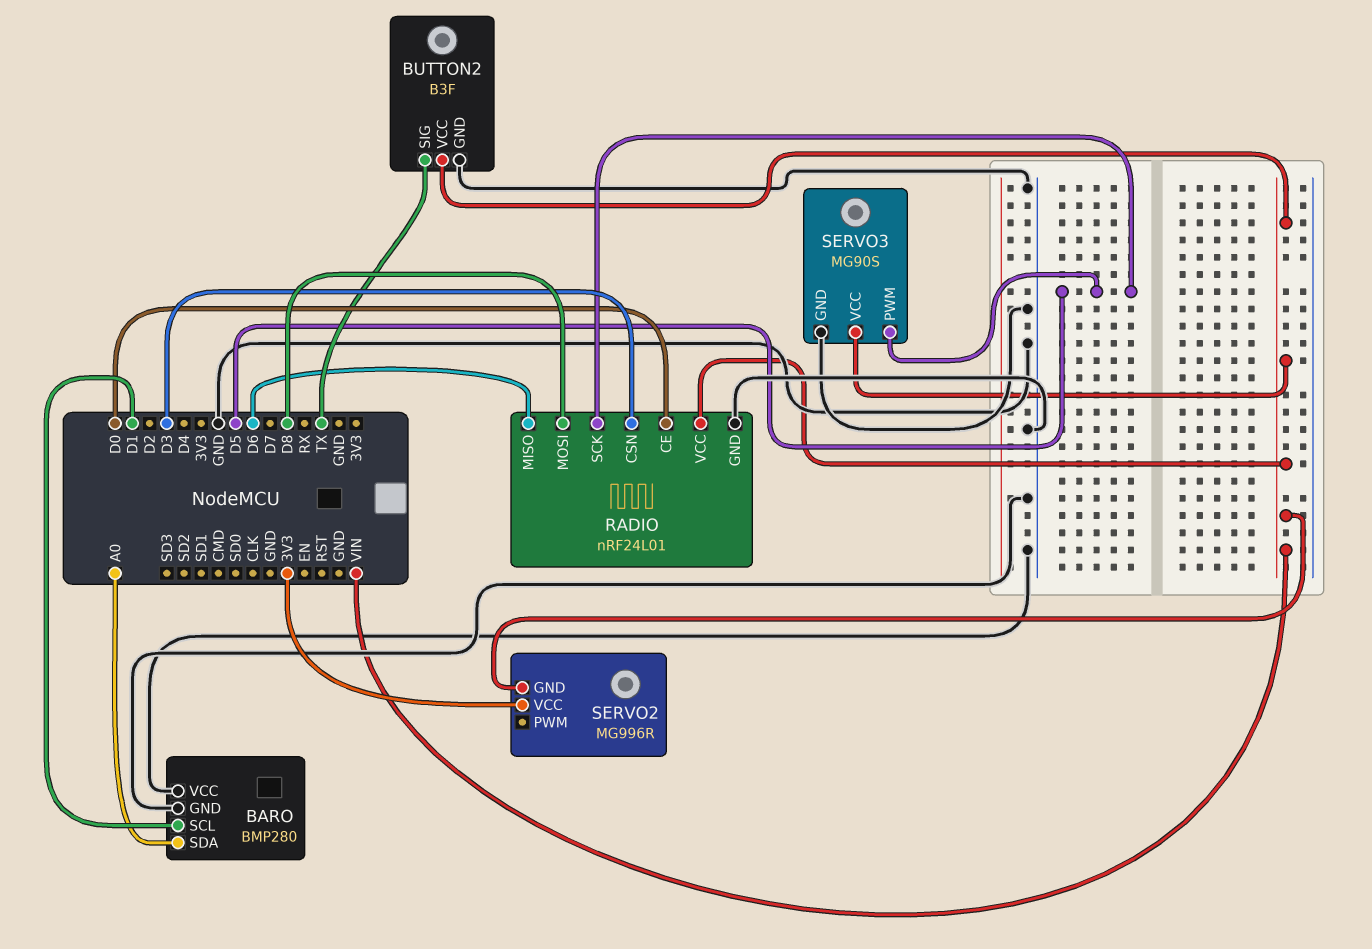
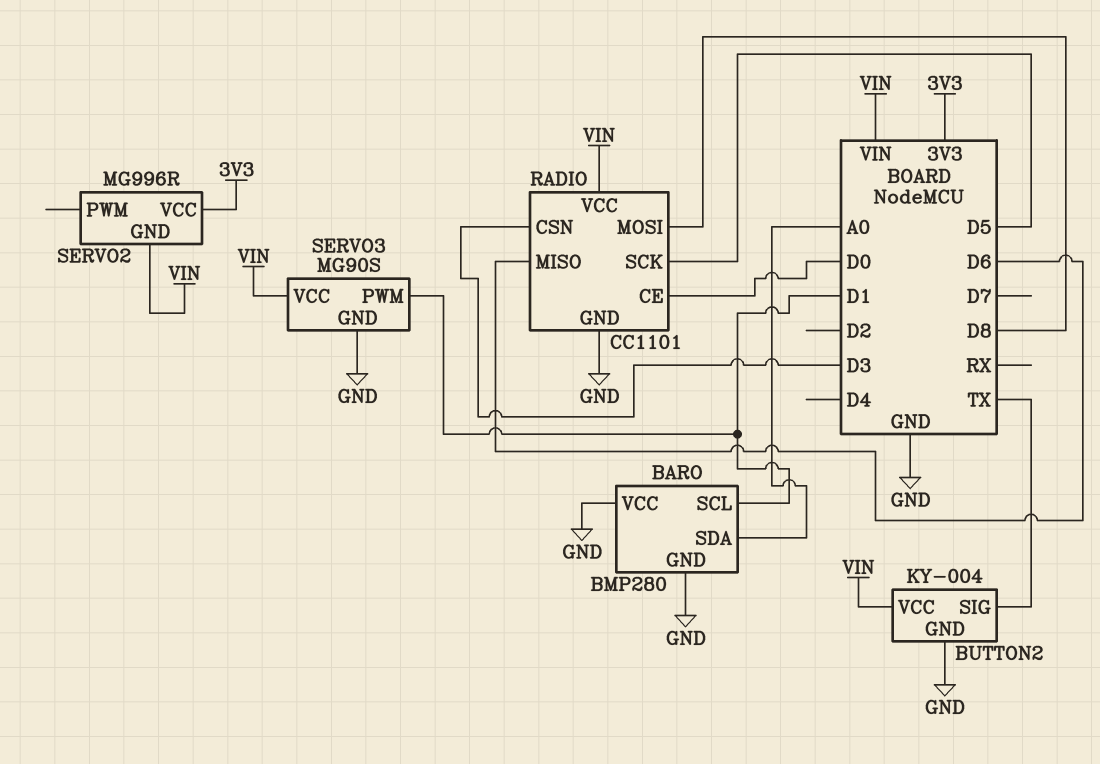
BUTTON2: B3F -> KY-004
RADIO: nRF24L01 -> CC1101
SERVO3 pin PWM: D5 -> D1

